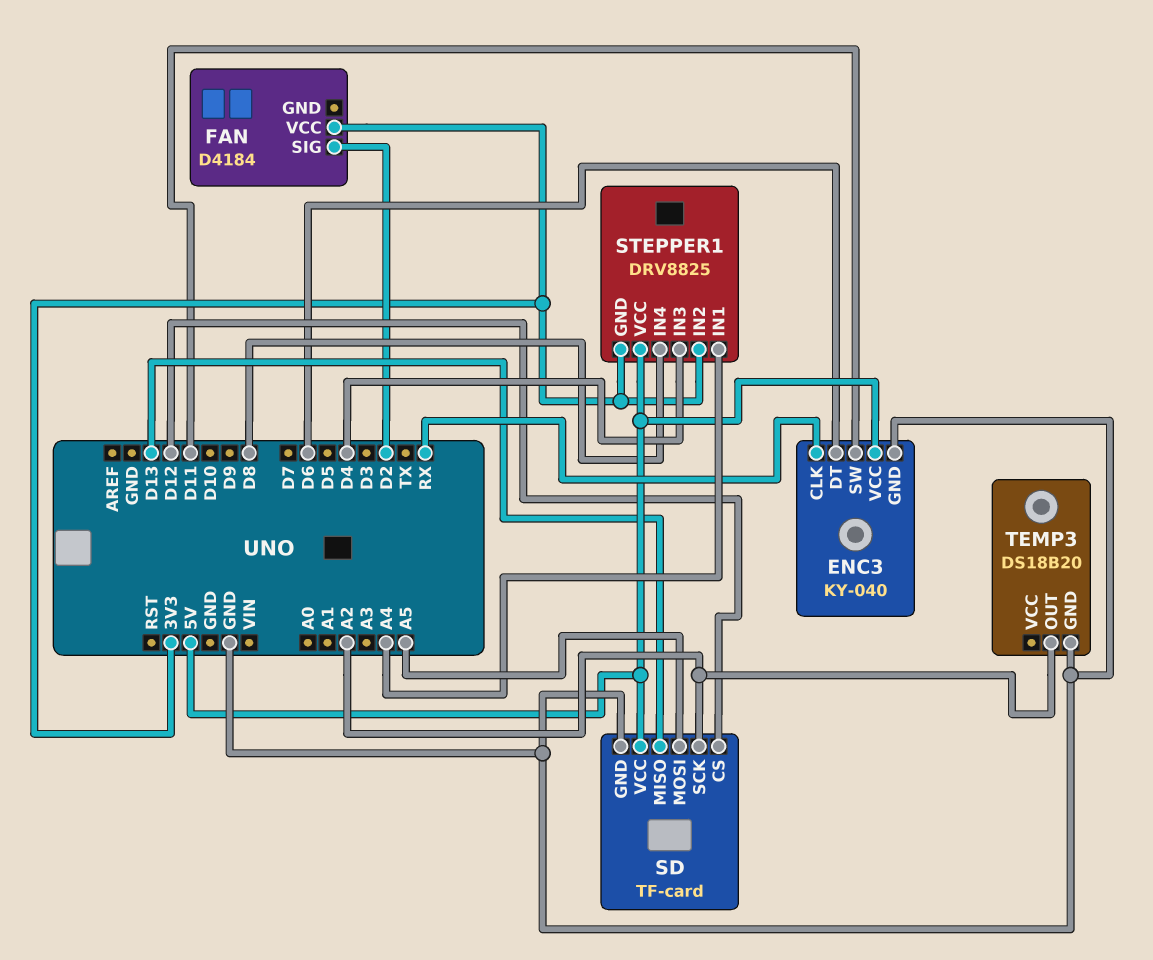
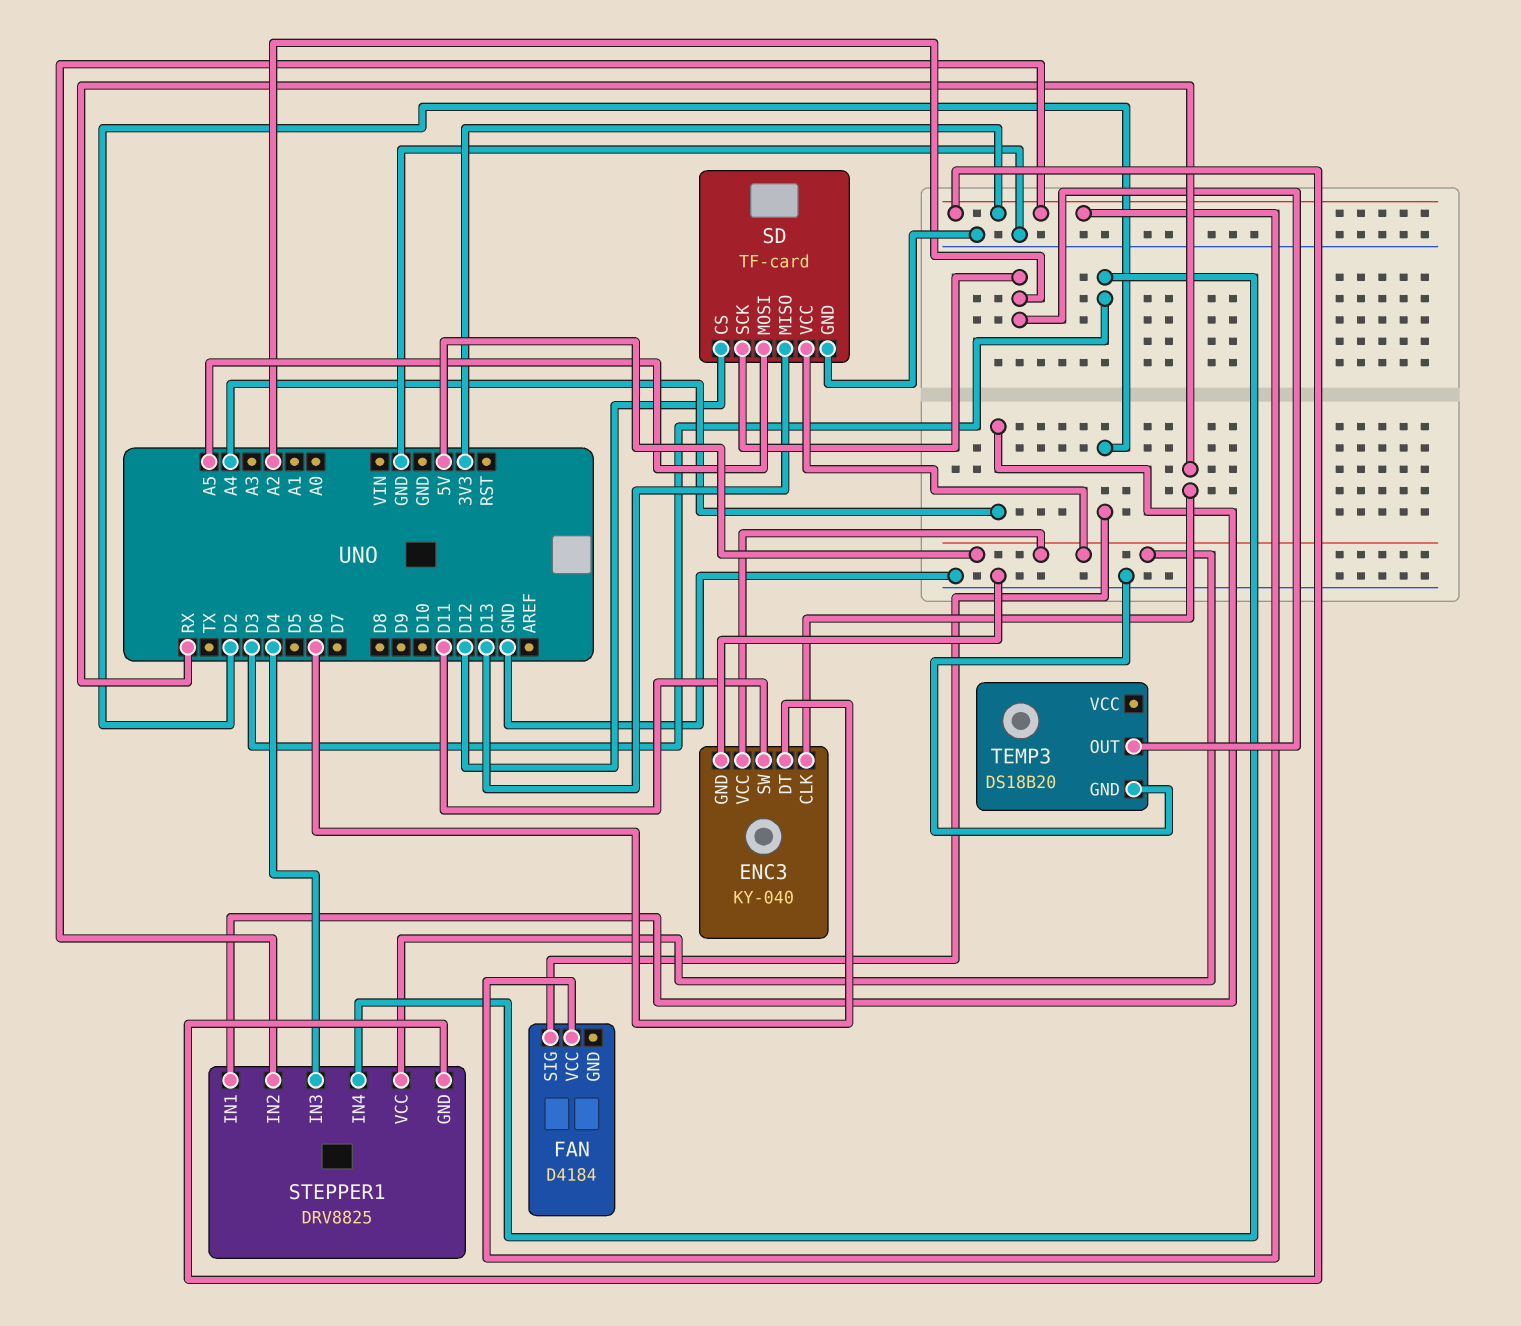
STEPPER1 pin IN4: D8 -> D3

